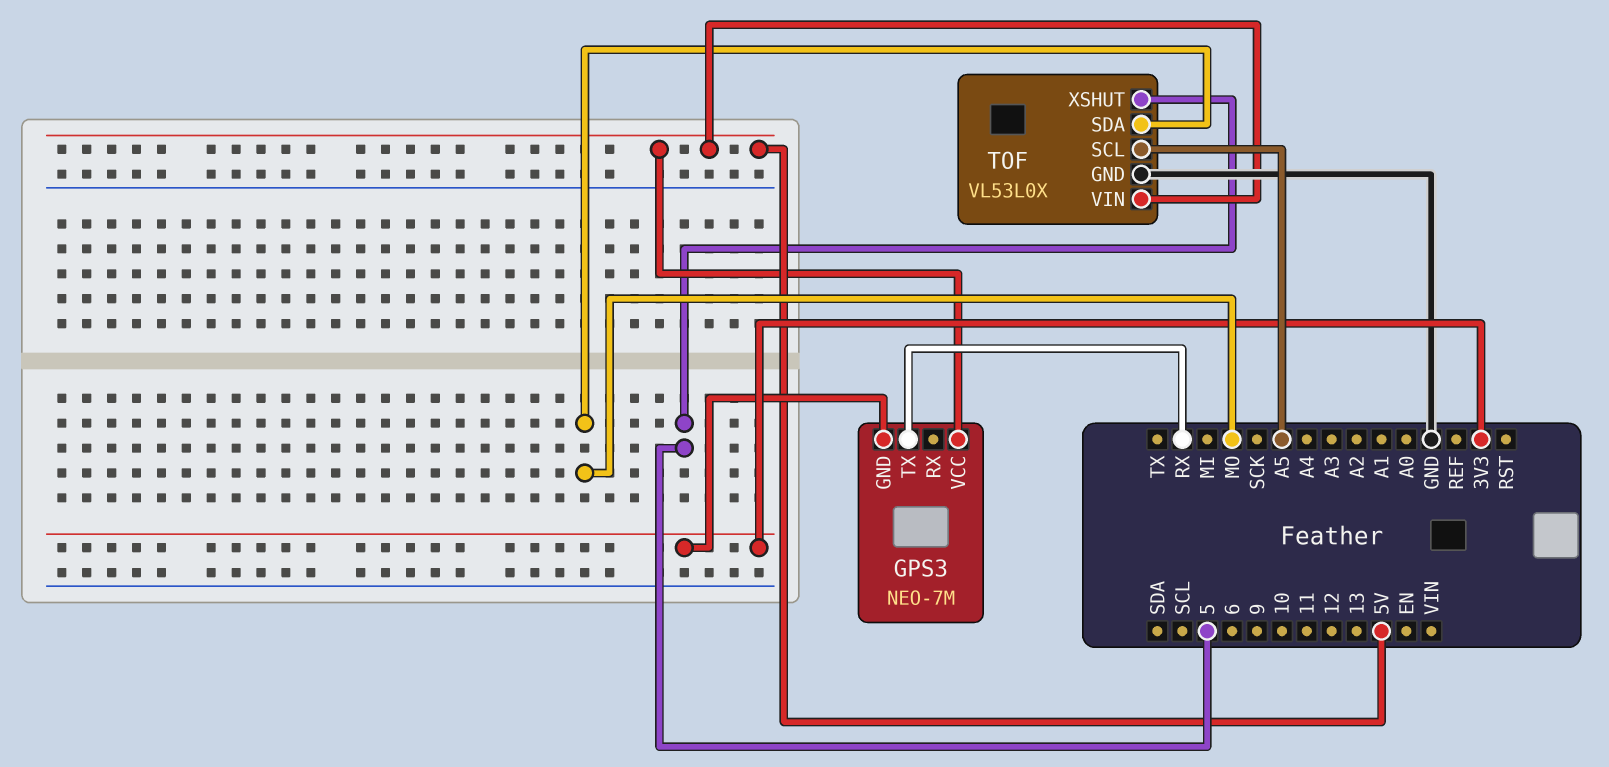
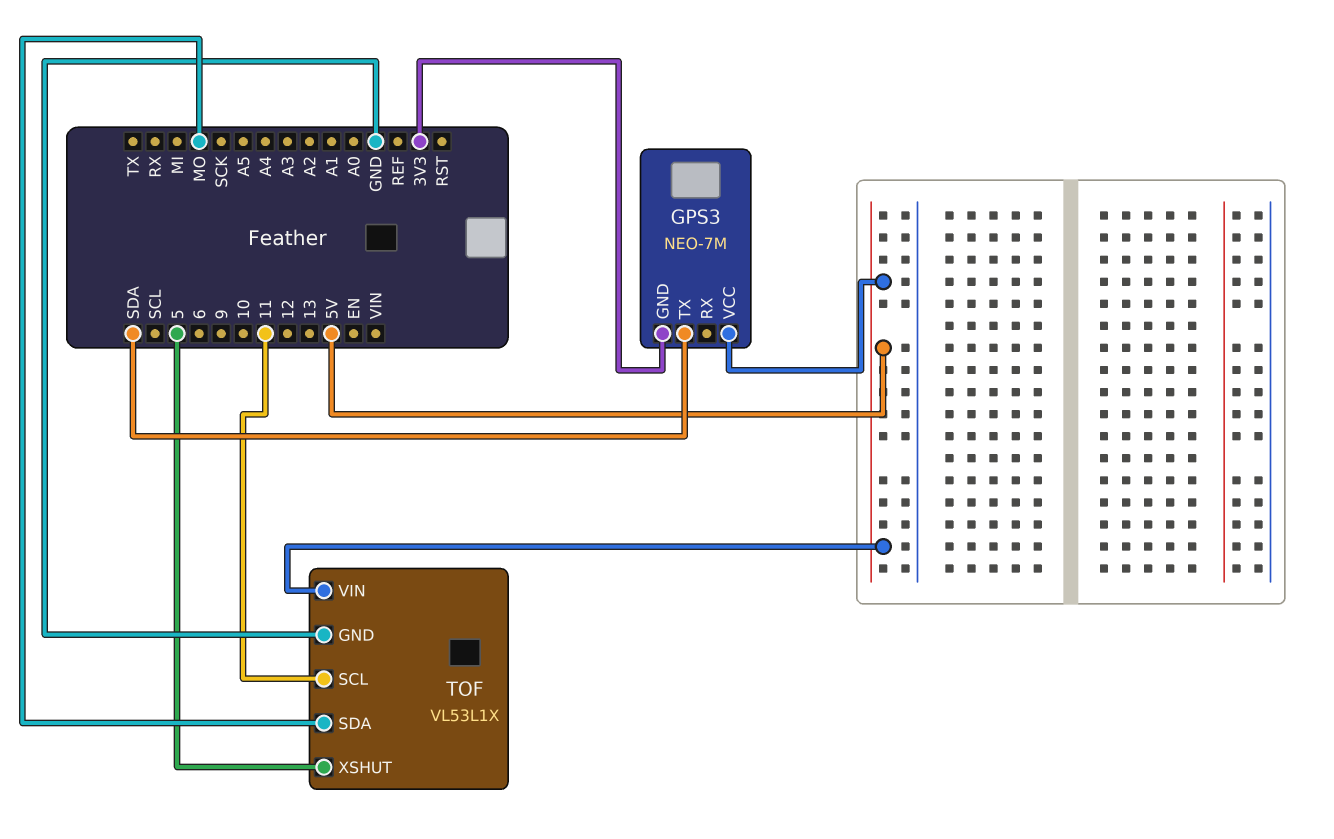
GPS3 pin TX: RX -> SDA
TOF: VL53L0X -> VL53L1X
TOF pin SCL: A5 -> 11

